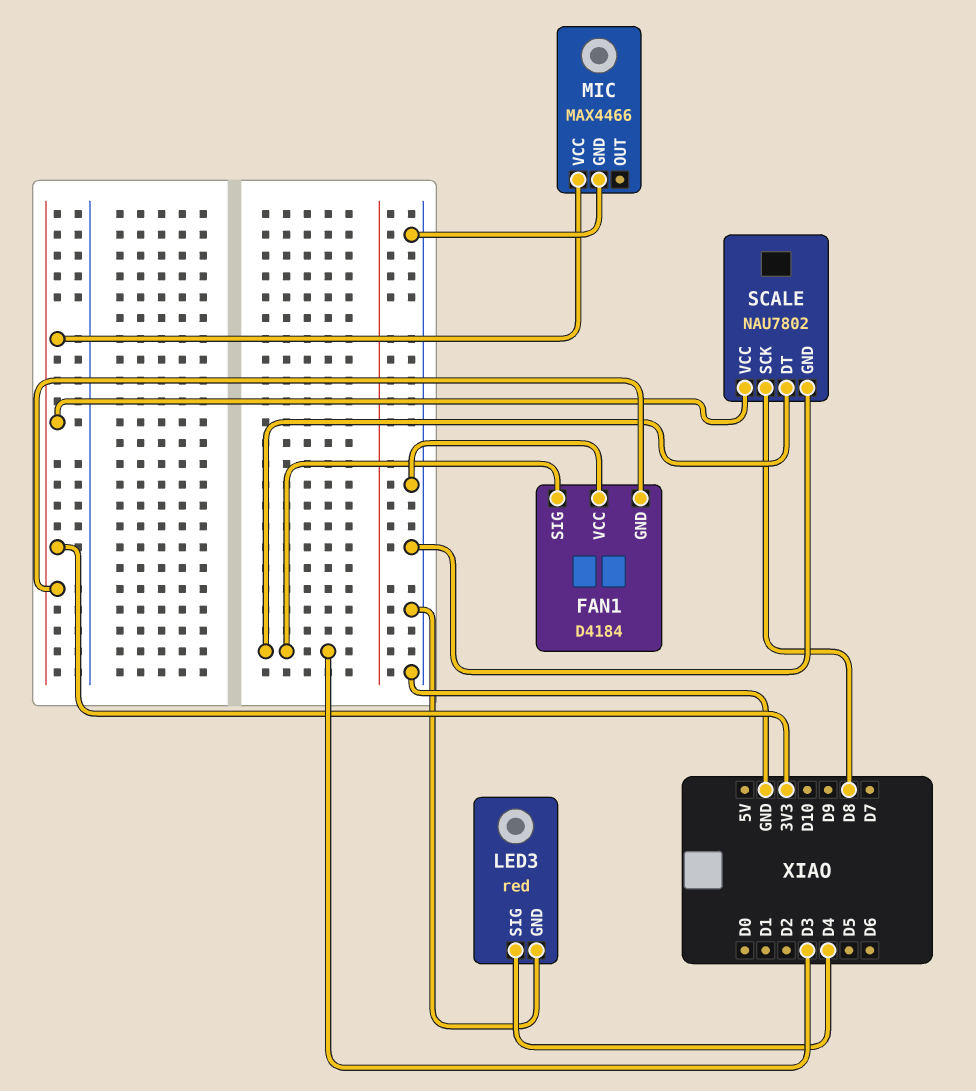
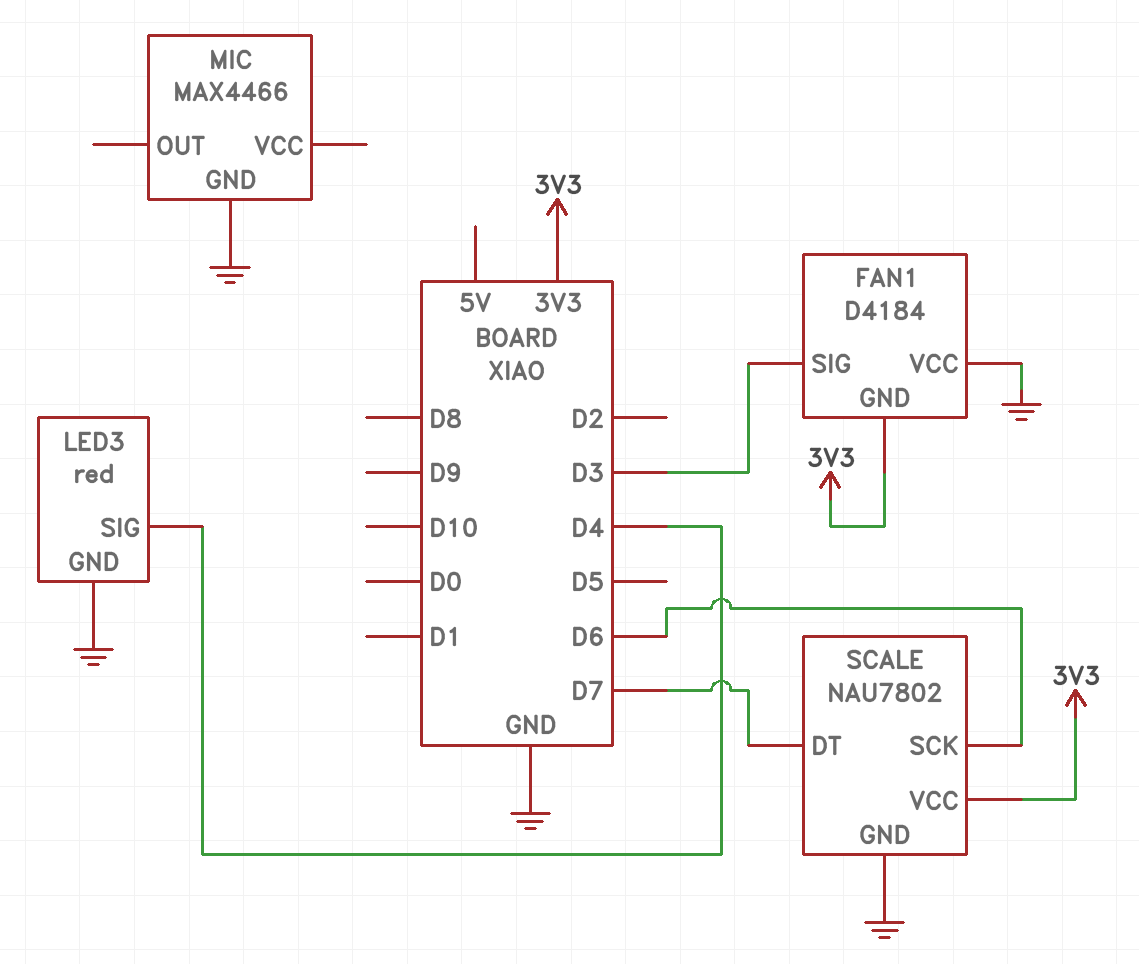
MIC pin VCC: 3V3 -> none
SCALE pin DT: D3 -> D7
SCALE pin SCK: D8 -> D6

